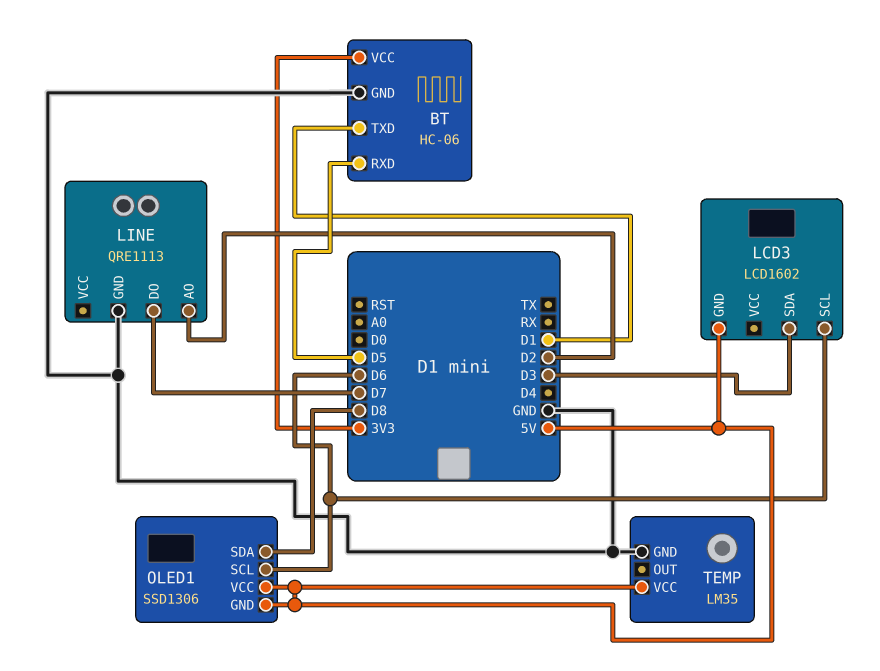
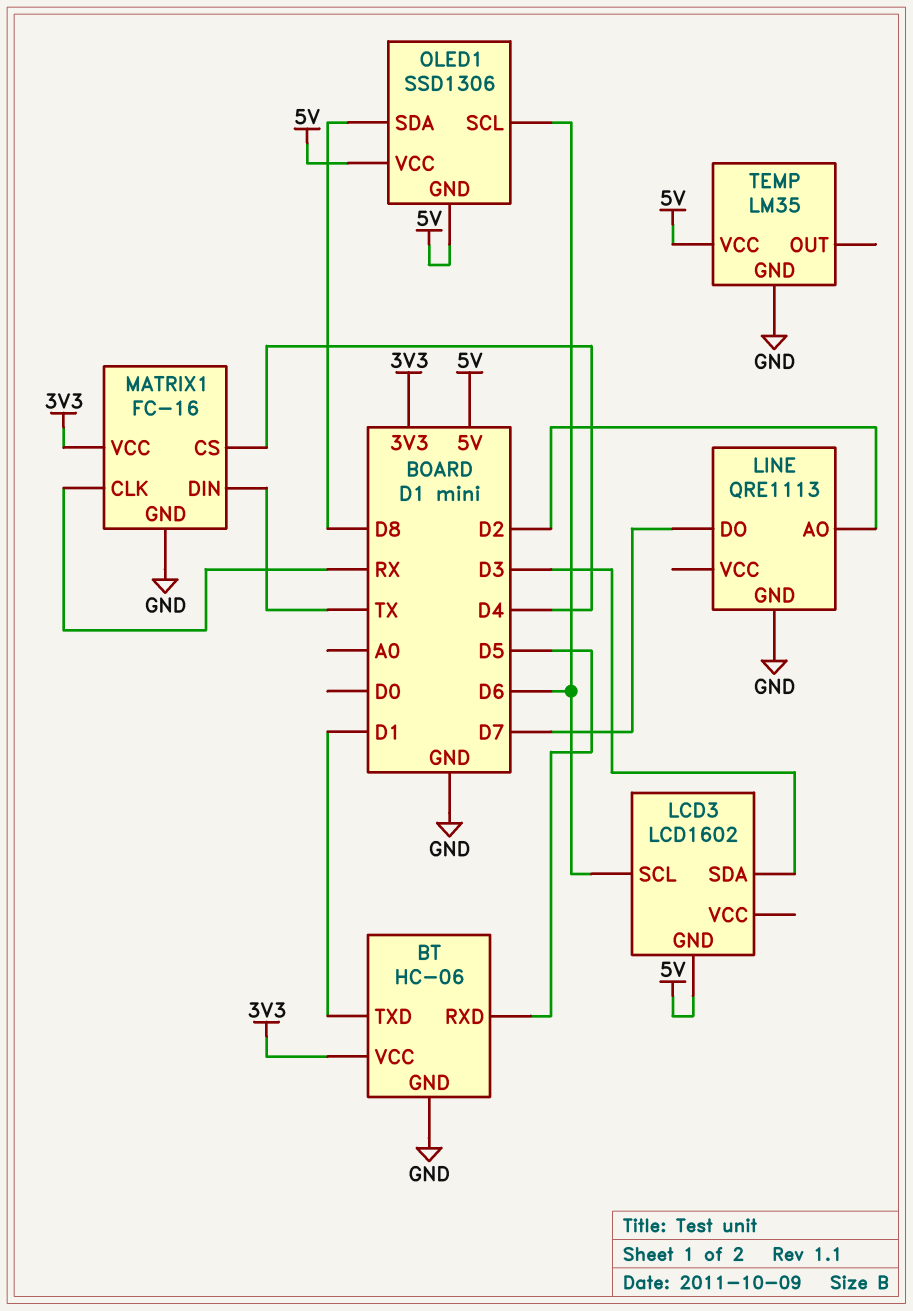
MATRIX1: none -> FC-16
MATRIX1 pin CLK: none -> RX
MATRIX1 pin CS: none -> D4
MATRIX1 pin DIN: none -> TX
MATRIX1 pin GND: none -> GND
MATRIX1 pin VCC: none -> 3V3

